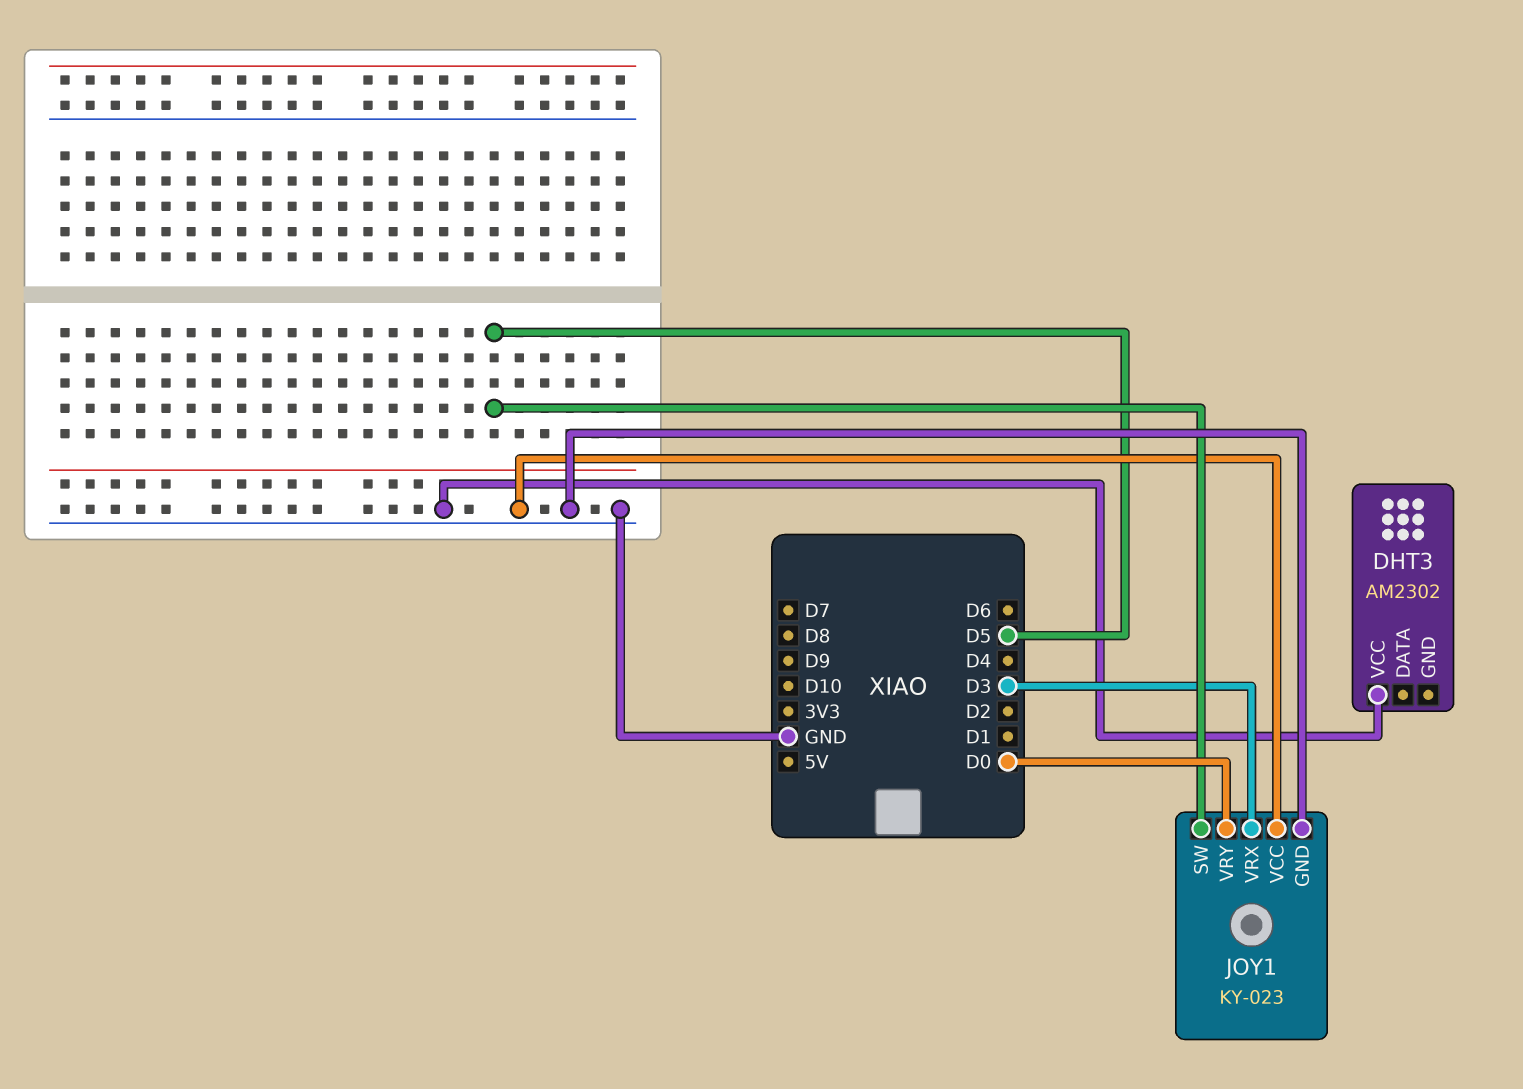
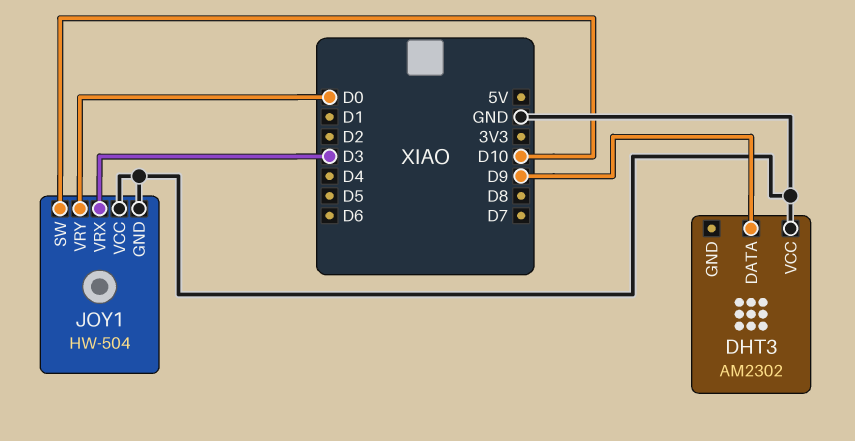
DHT3 pin DATA: none -> D9
JOY1: KY-023 -> HW-504
JOY1 pin SW: D5 -> D10

